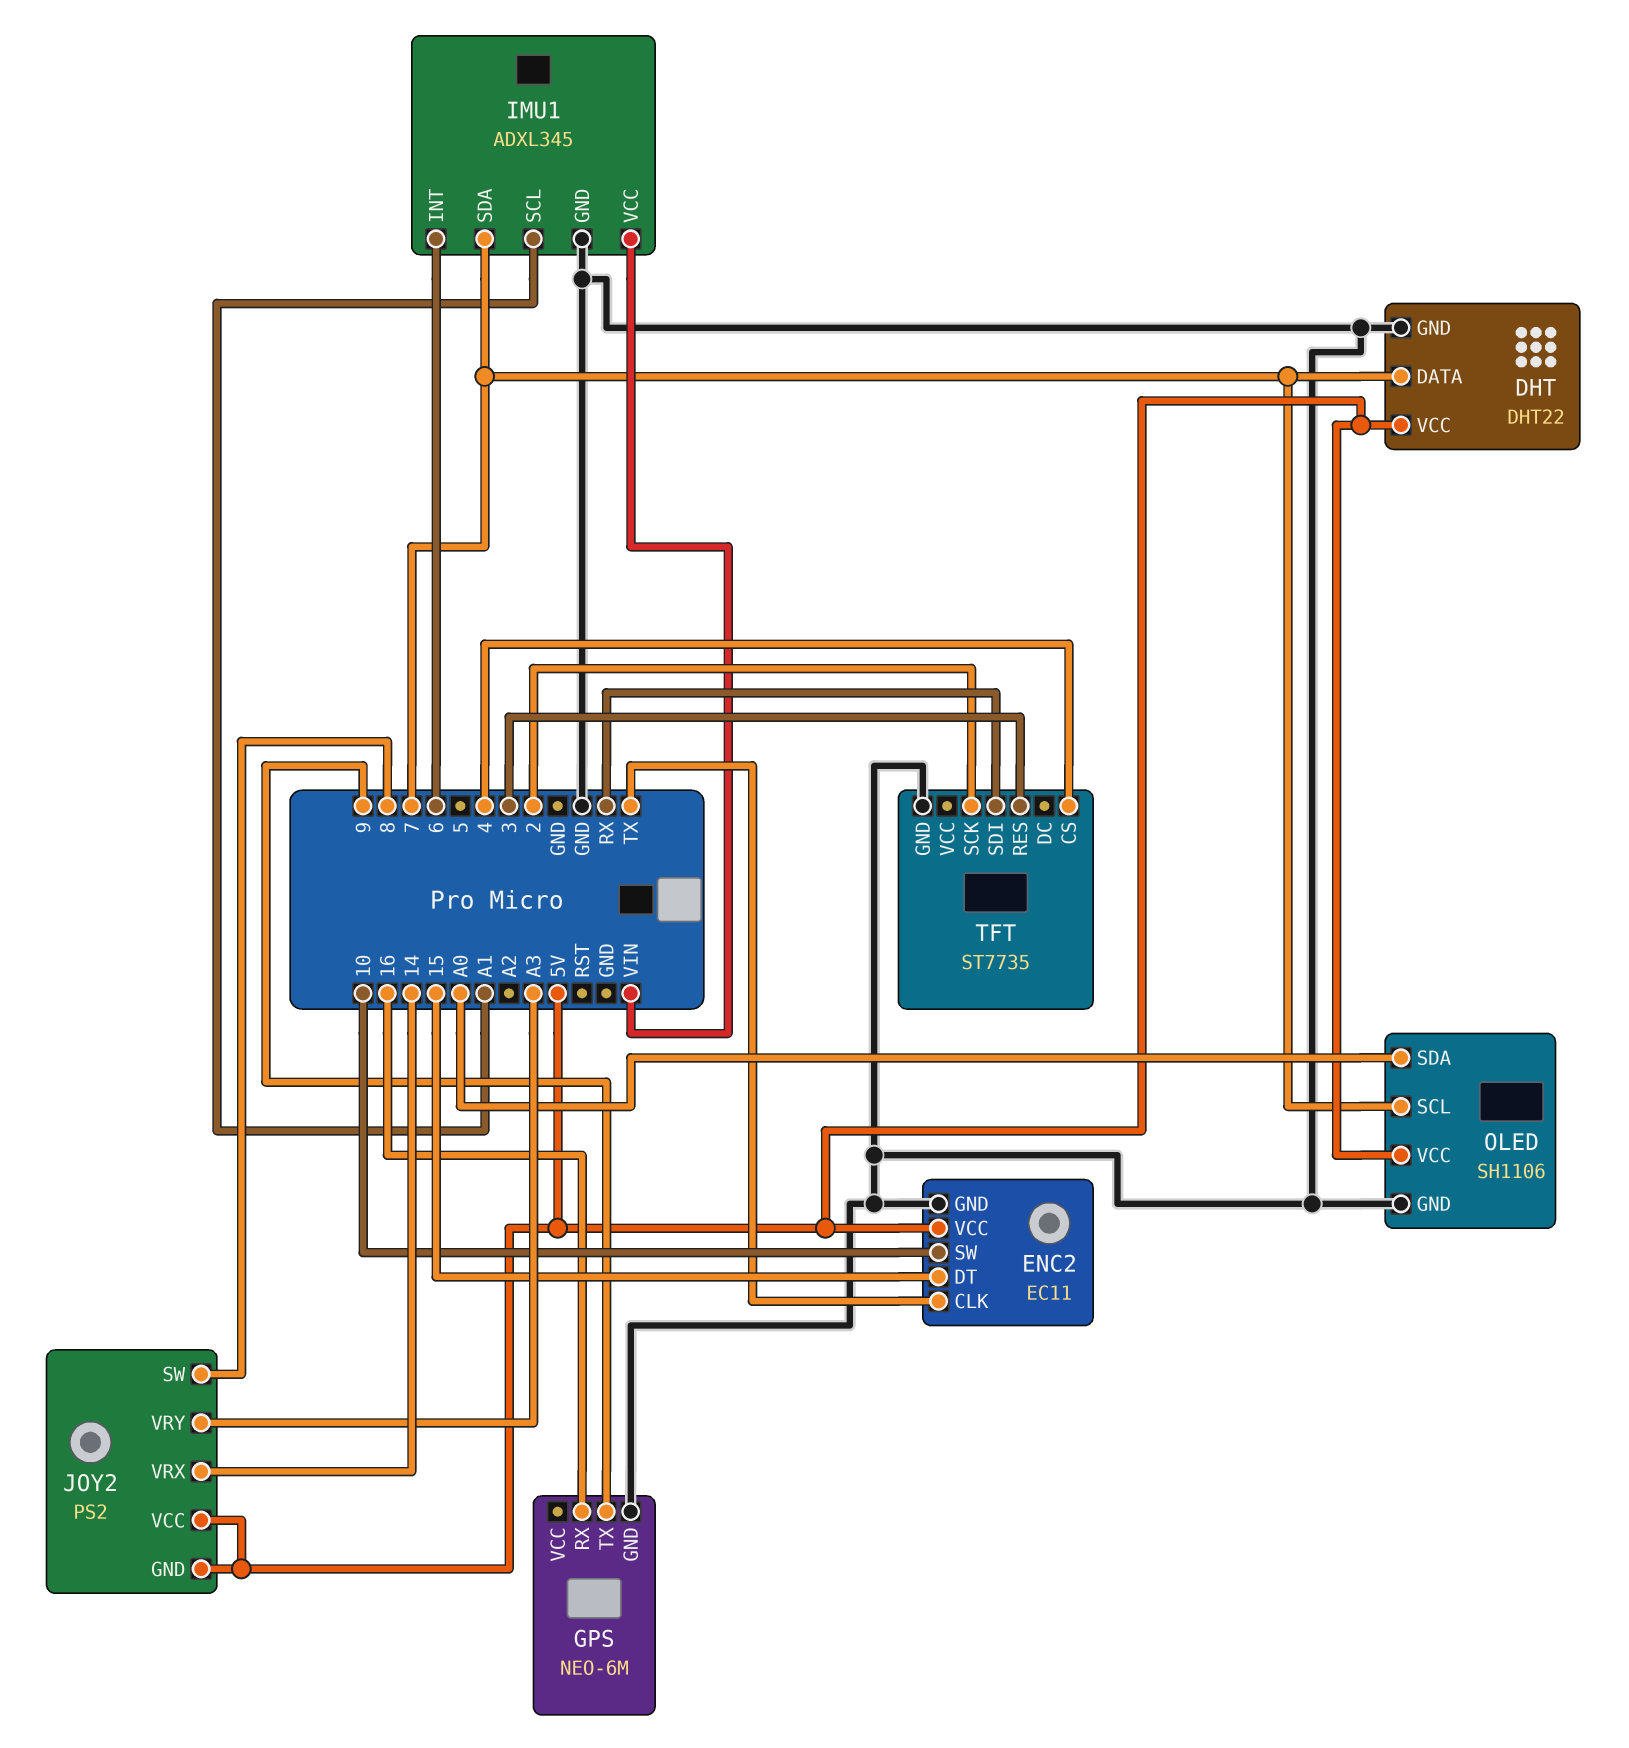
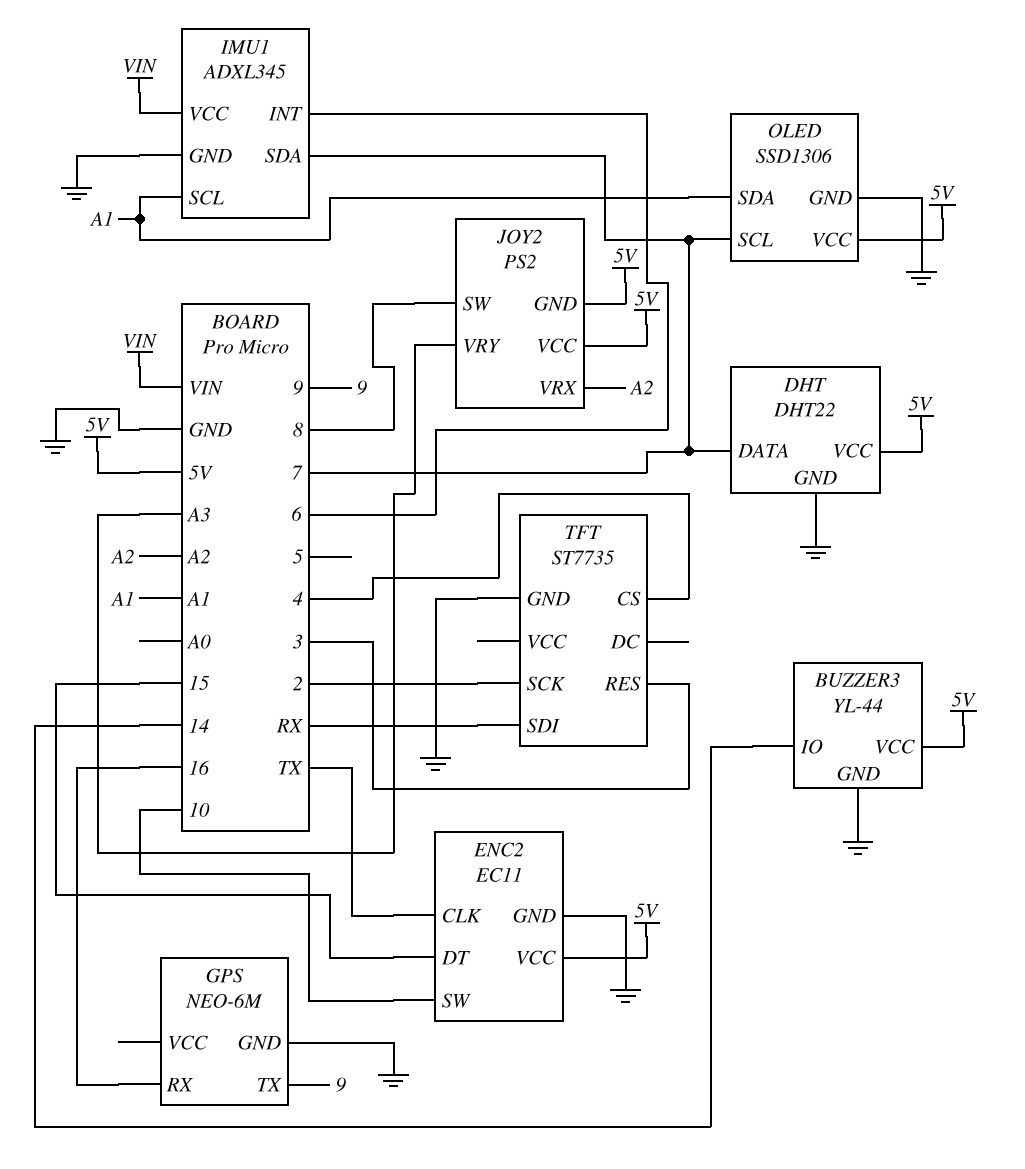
BUZZER3: none -> YL-44
BUZZER3 pin GND: none -> GND
BUZZER3 pin IO: none -> 14
BUZZER3 pin VCC: none -> 5V
JOY2 pin VRX: 14 -> A2
OLED: SH1106 -> SSD1306
OLED pin SDA: A0 -> A1

